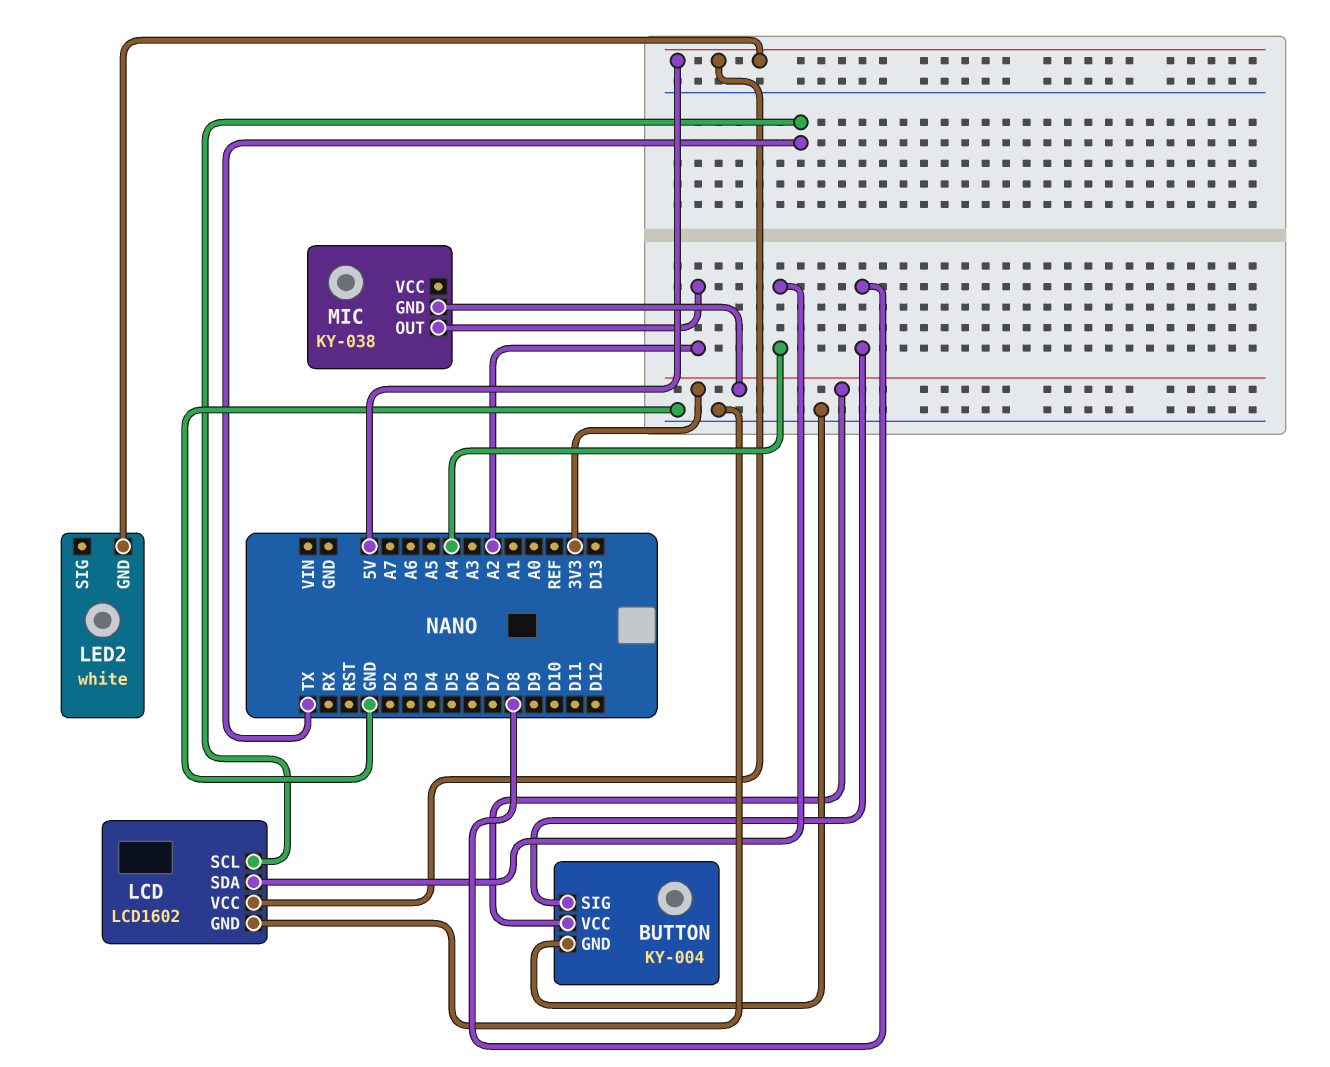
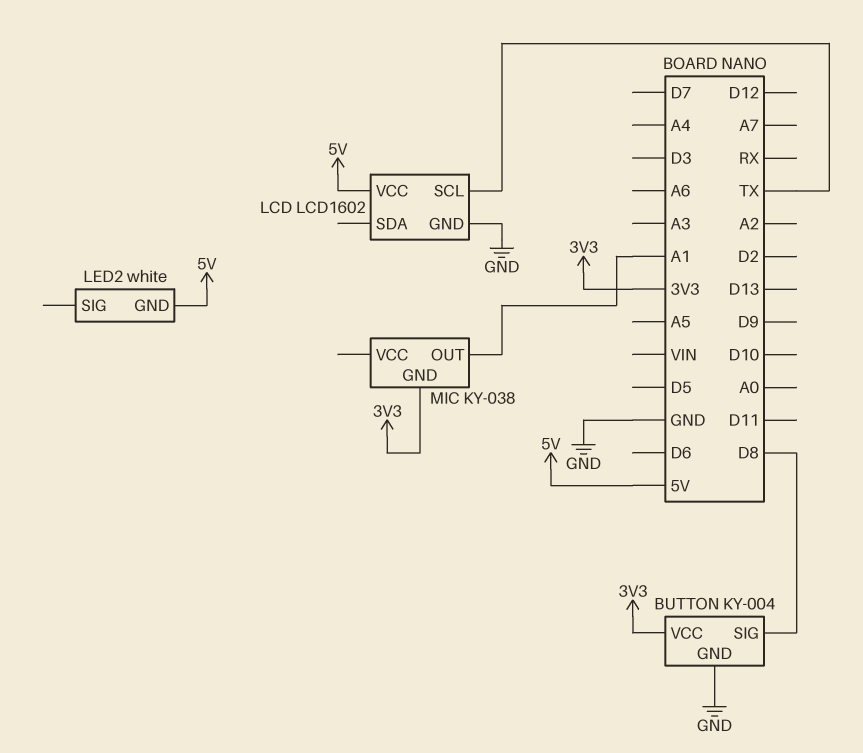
LCD pin SDA: A4 -> none
MIC pin OUT: A2 -> A1

